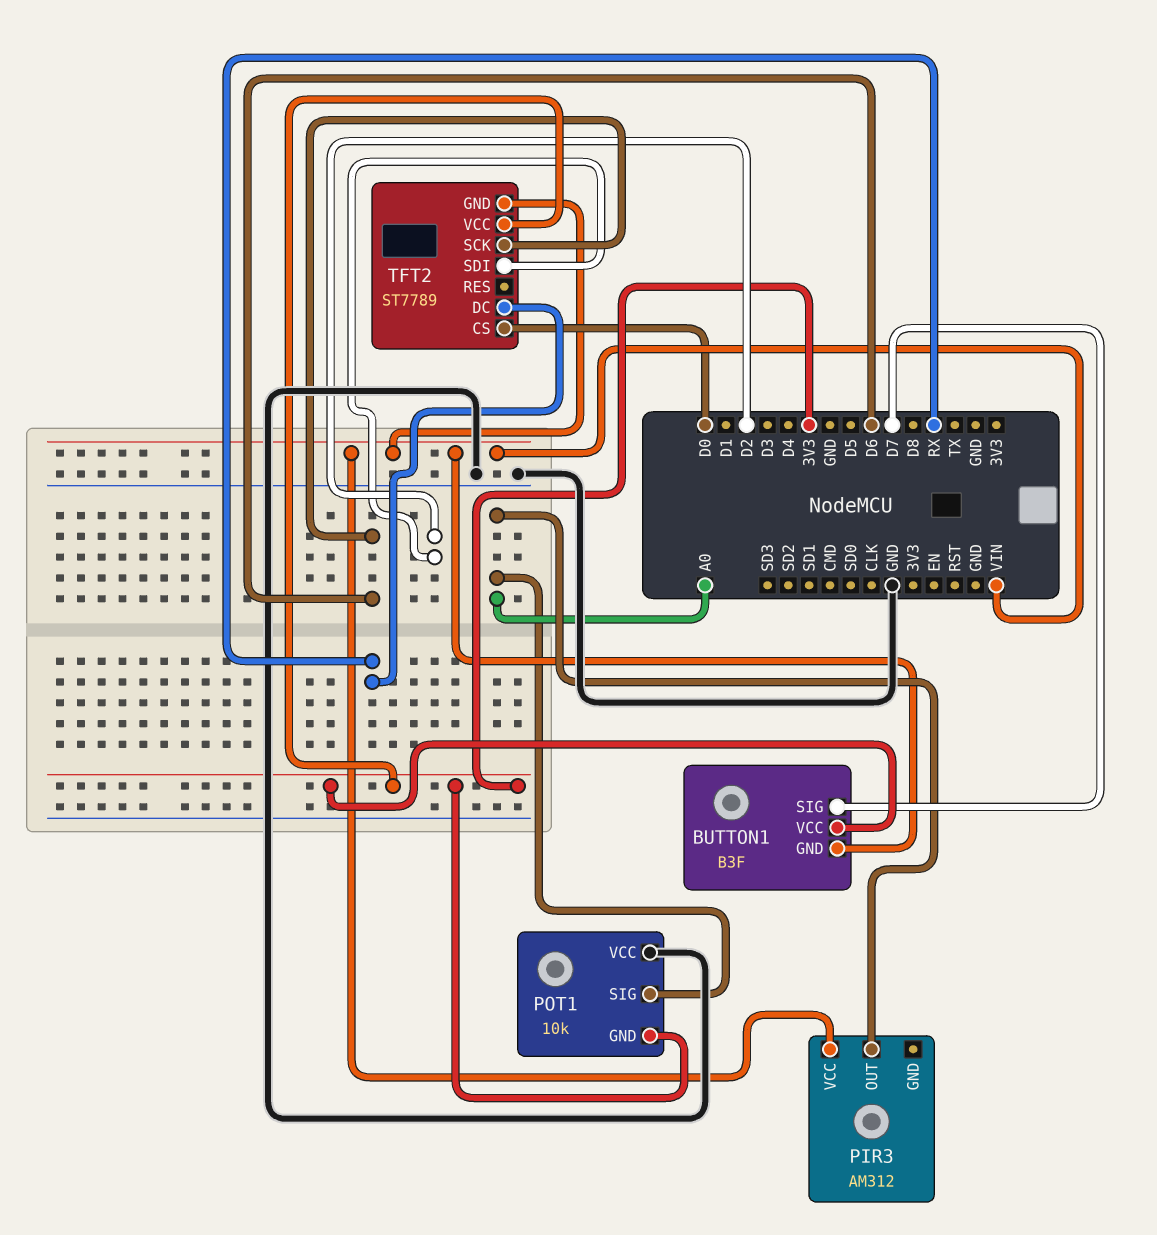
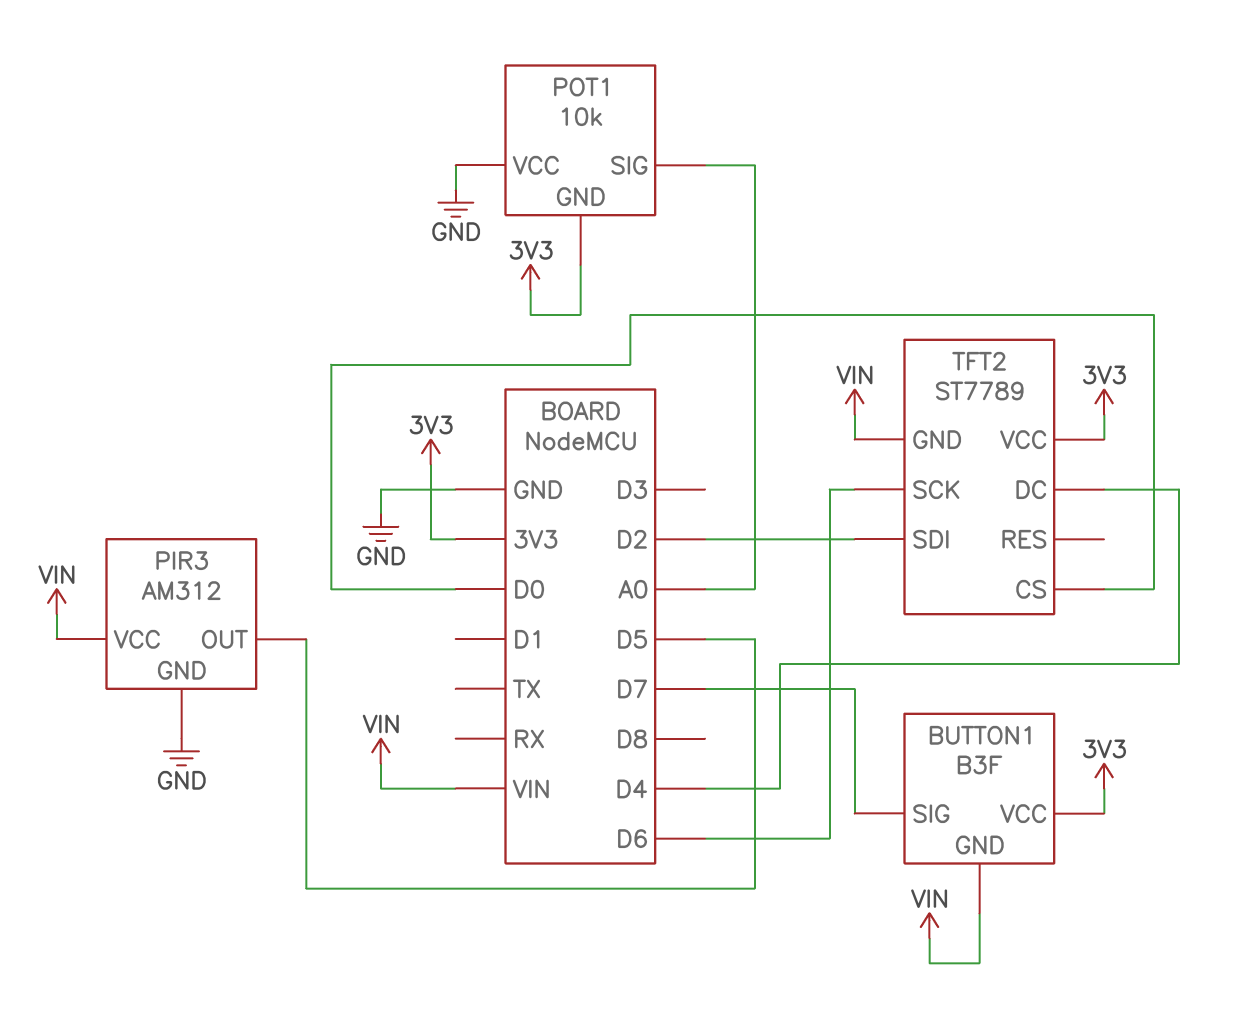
PIR3 pin GND: none -> GND
PIR3 pin OUT: A0 -> D5
TFT2 pin DC: RX -> D4

